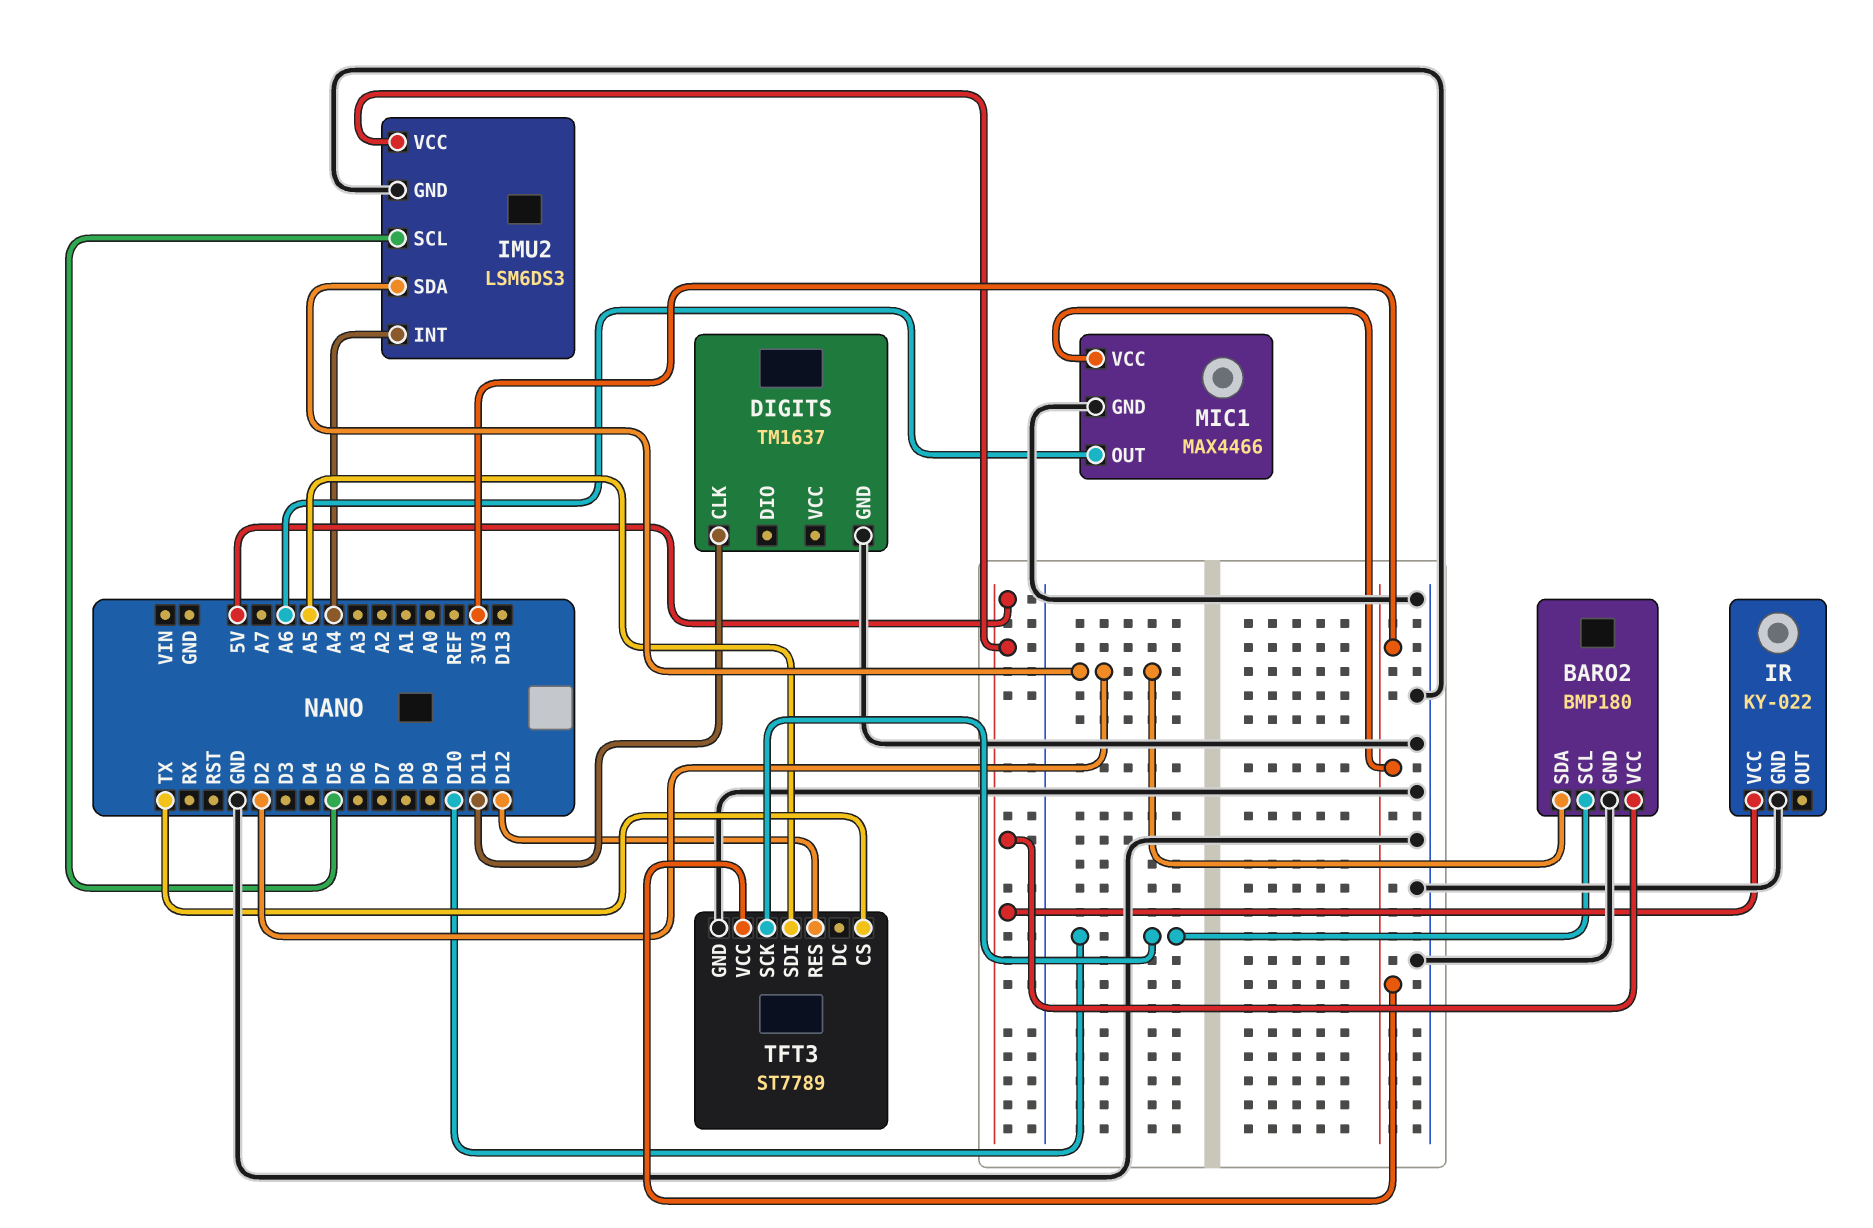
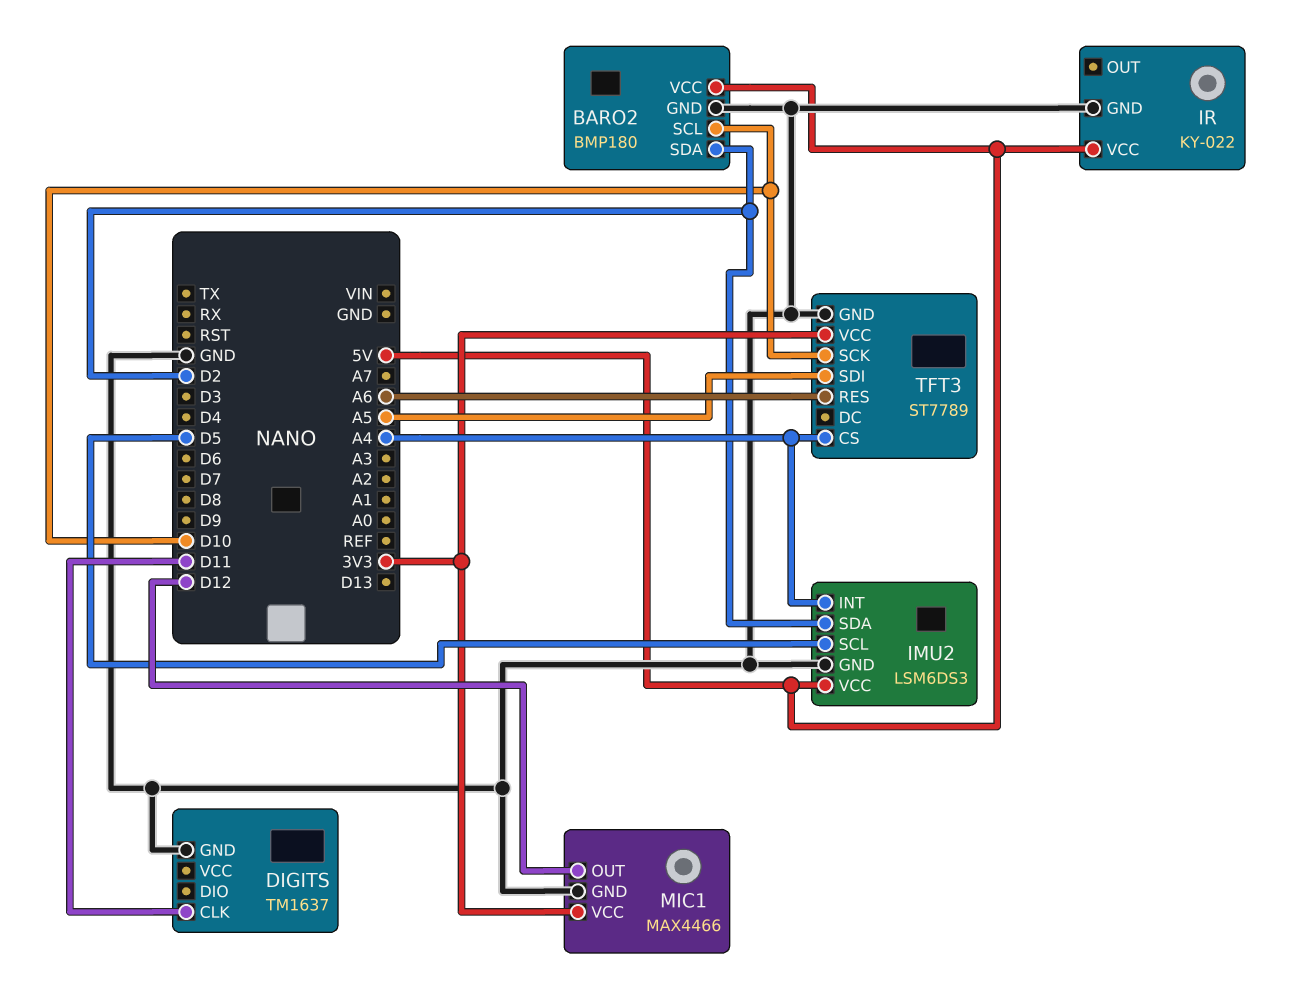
MIC1 pin OUT: A6 -> D12
TFT3 pin CS: TX -> A4
TFT3 pin RES: D12 -> A6

